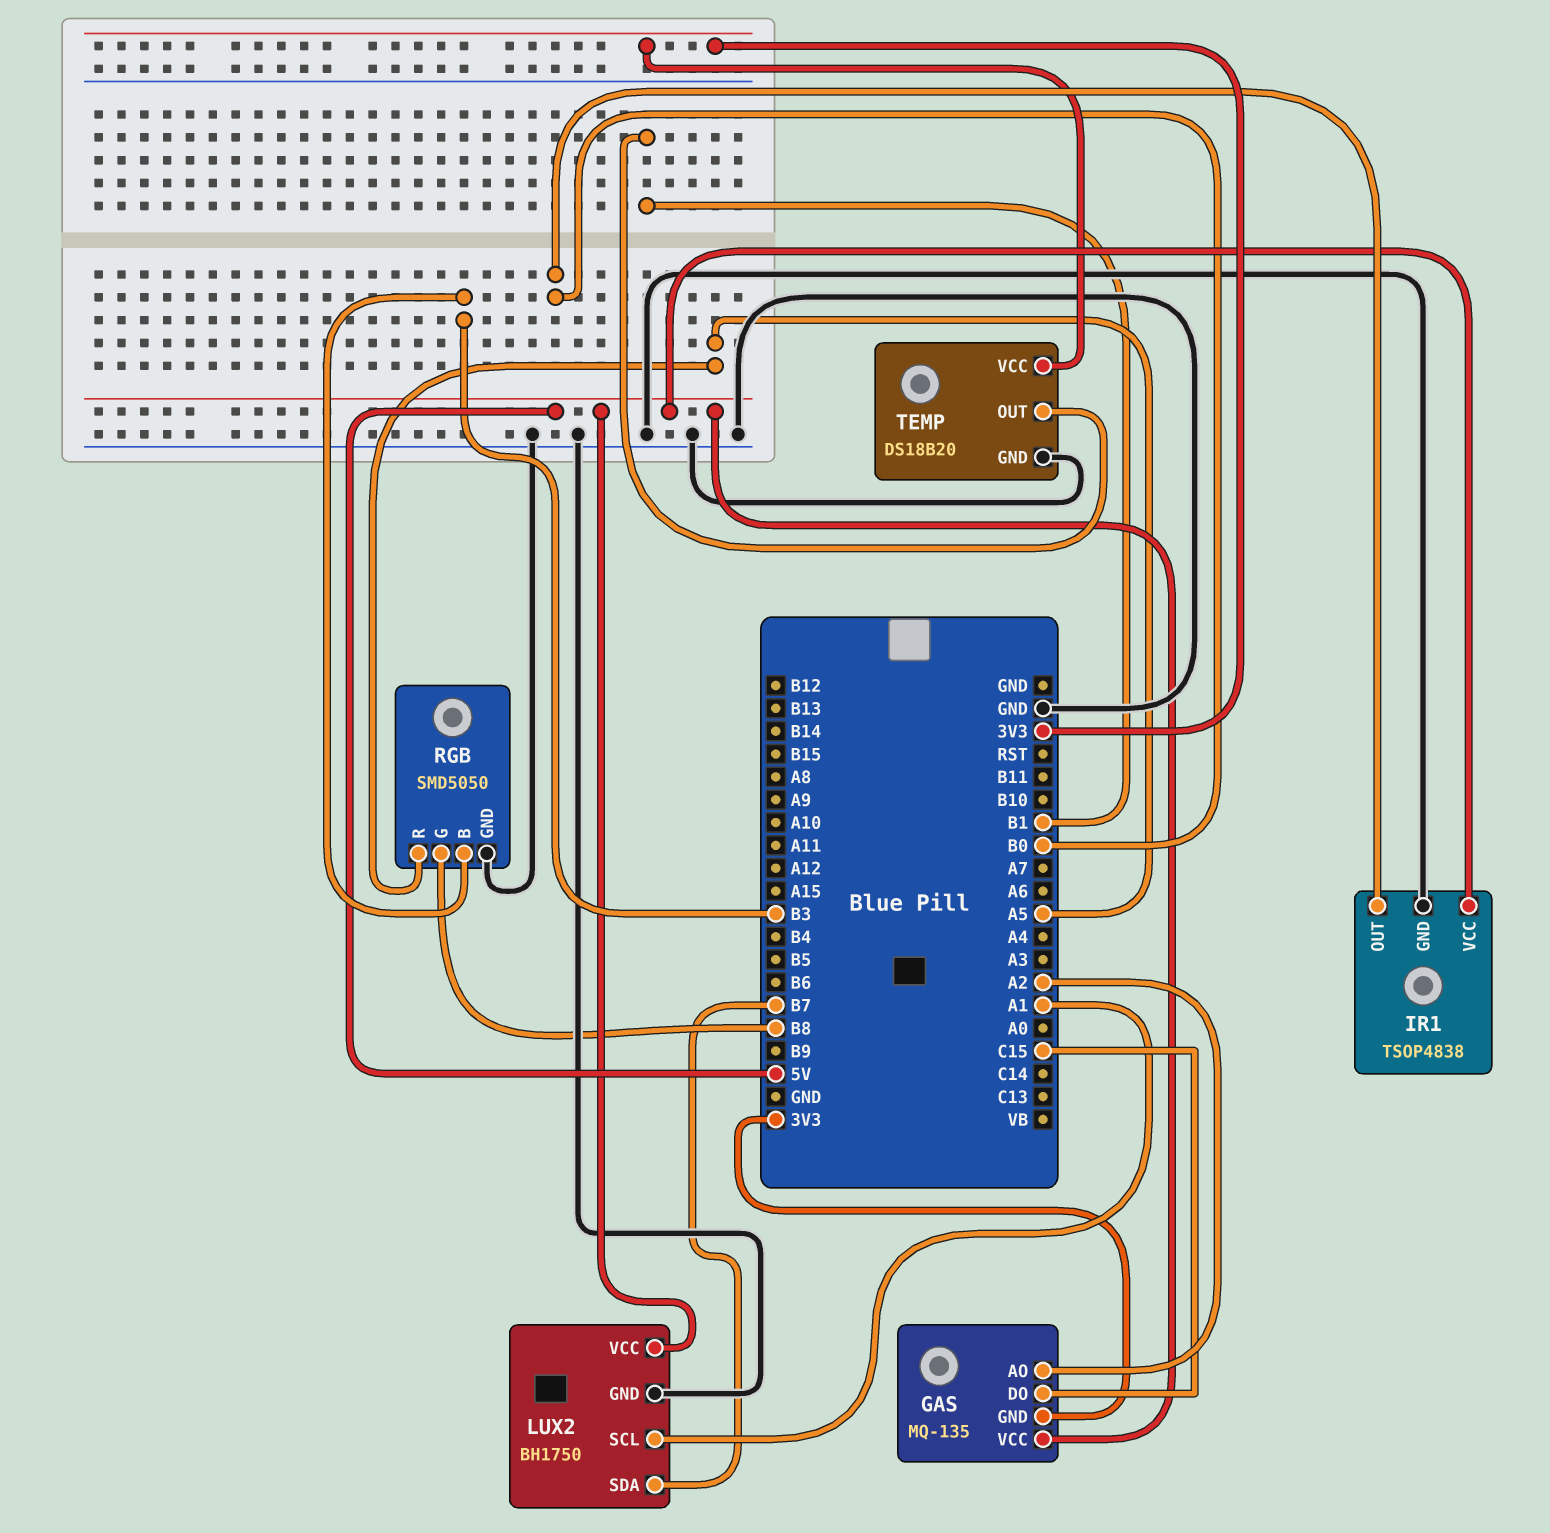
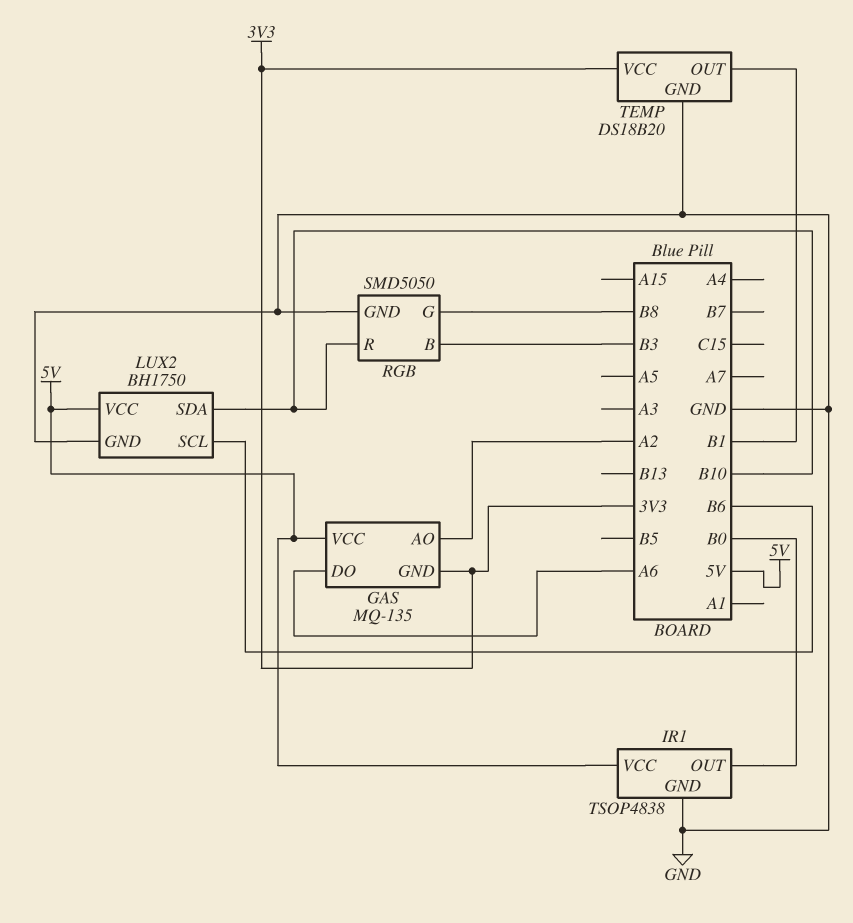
GAS pin DO: C15 -> A6
LUX2 pin SCL: A1 -> B6
LUX2 pin SDA: B7 -> B10
RGB pin R: A5 -> B10

